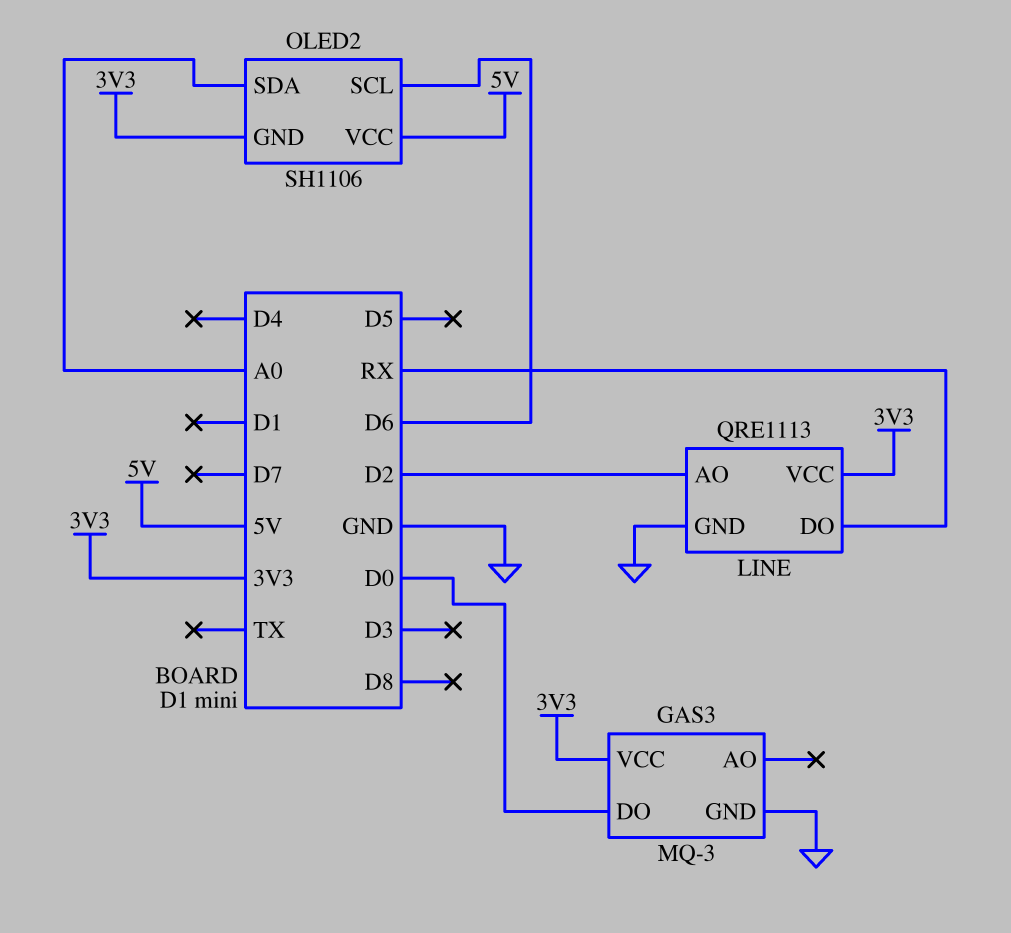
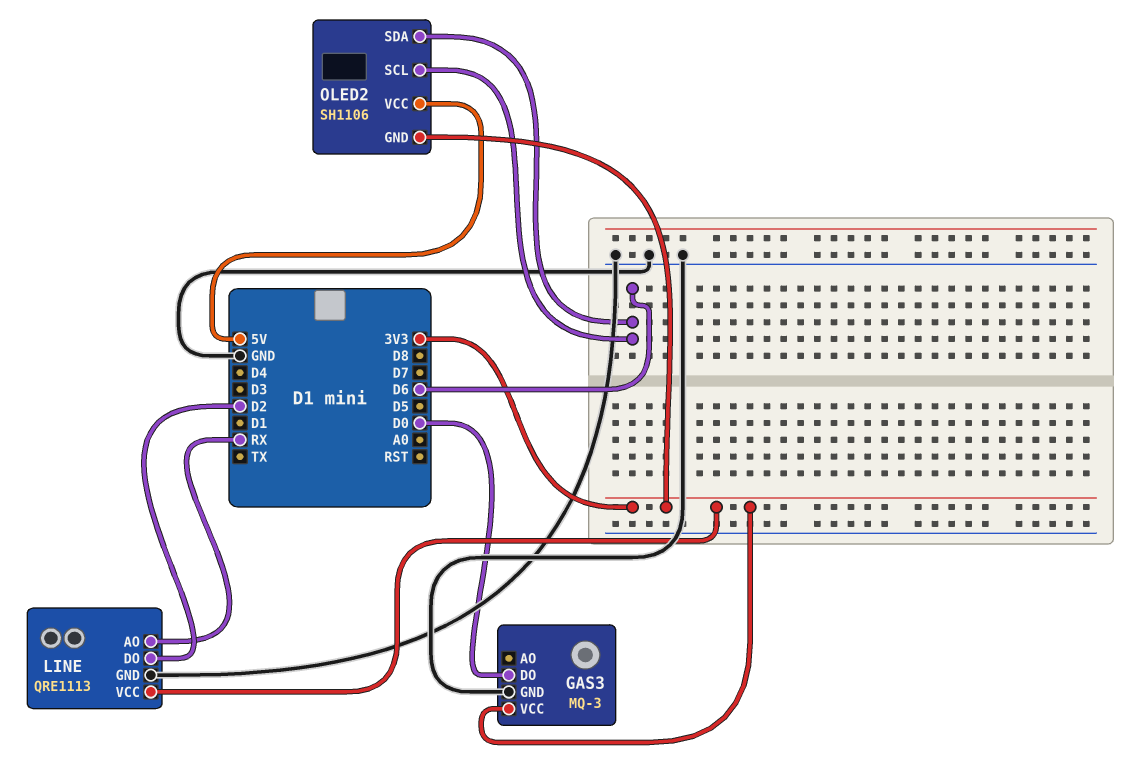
LINE pin AO: D2 -> RX
LINE pin DO: RX -> D2
OLED2 pin SDA: A0 -> D6

